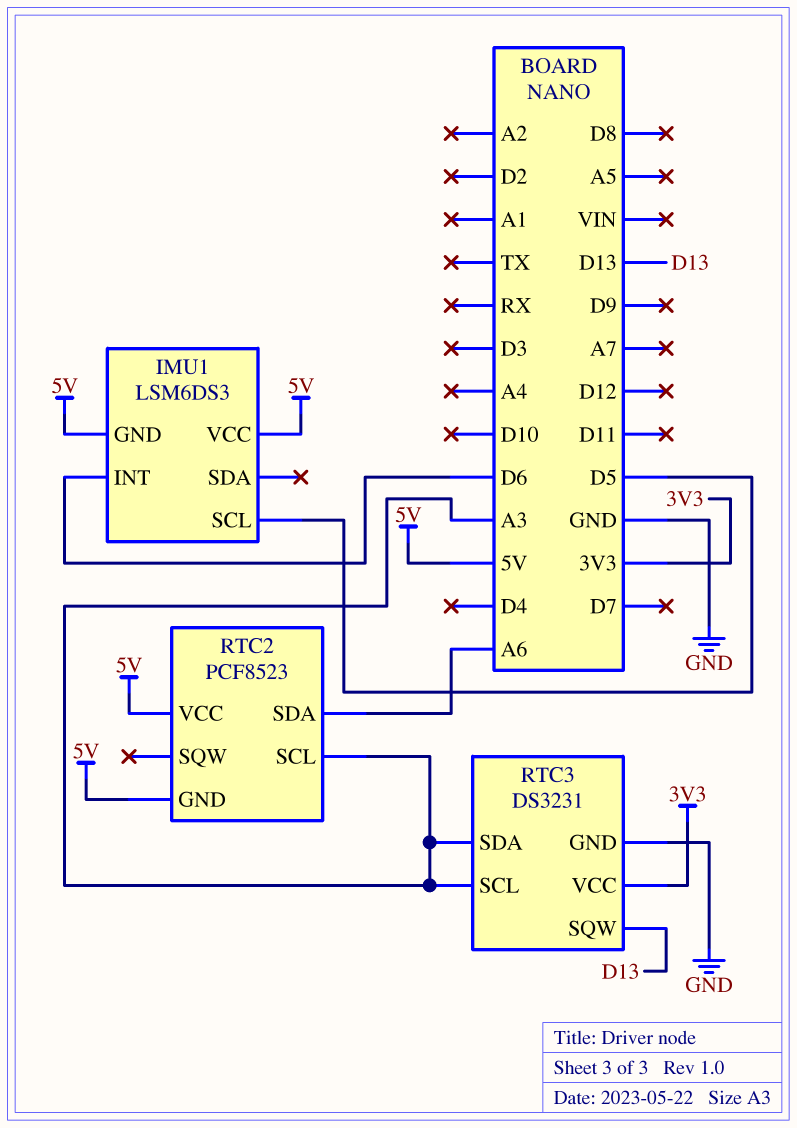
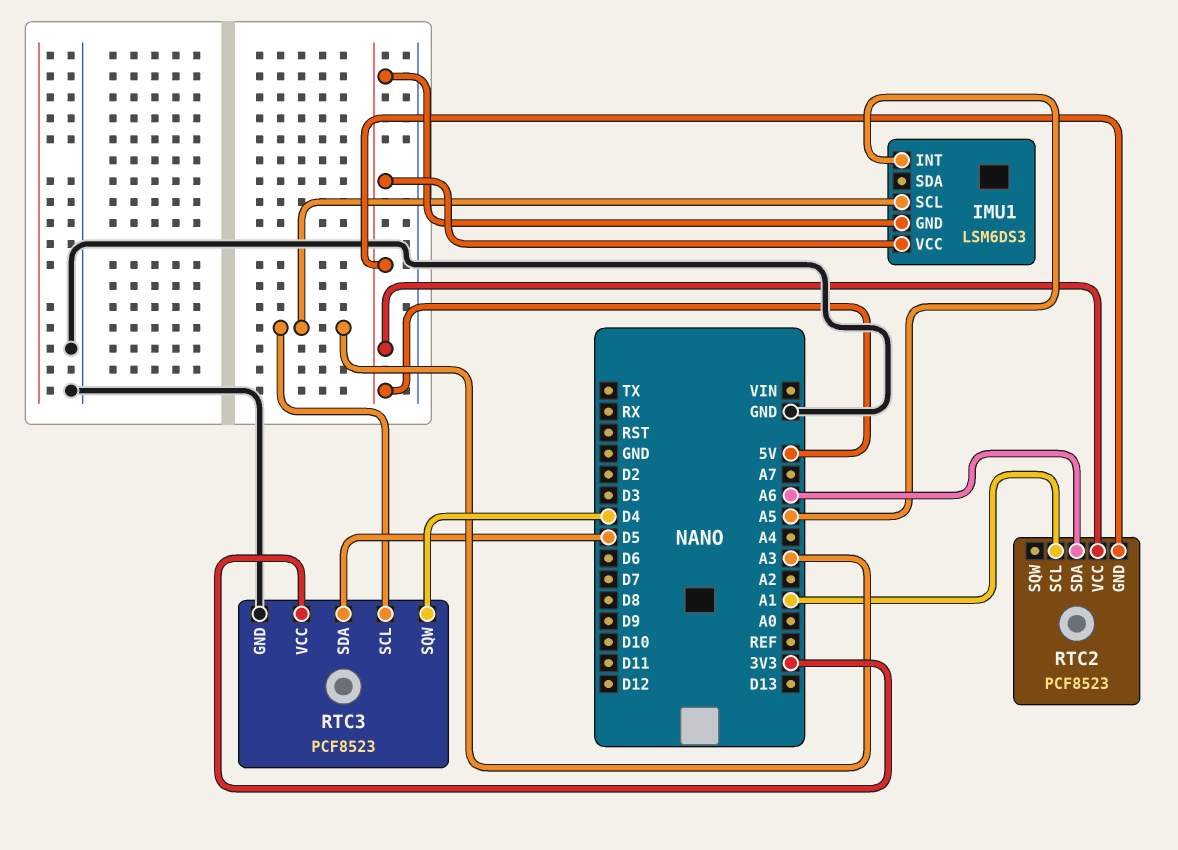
IMU1 pin INT: D6 -> A5
IMU1 pin SCL: D5 -> A3
RTC2 pin SCL: A3 -> A1
RTC3: DS3231 -> PCF8523
RTC3 pin SDA: A3 -> D5
RTC3 pin SQW: D13 -> D4

